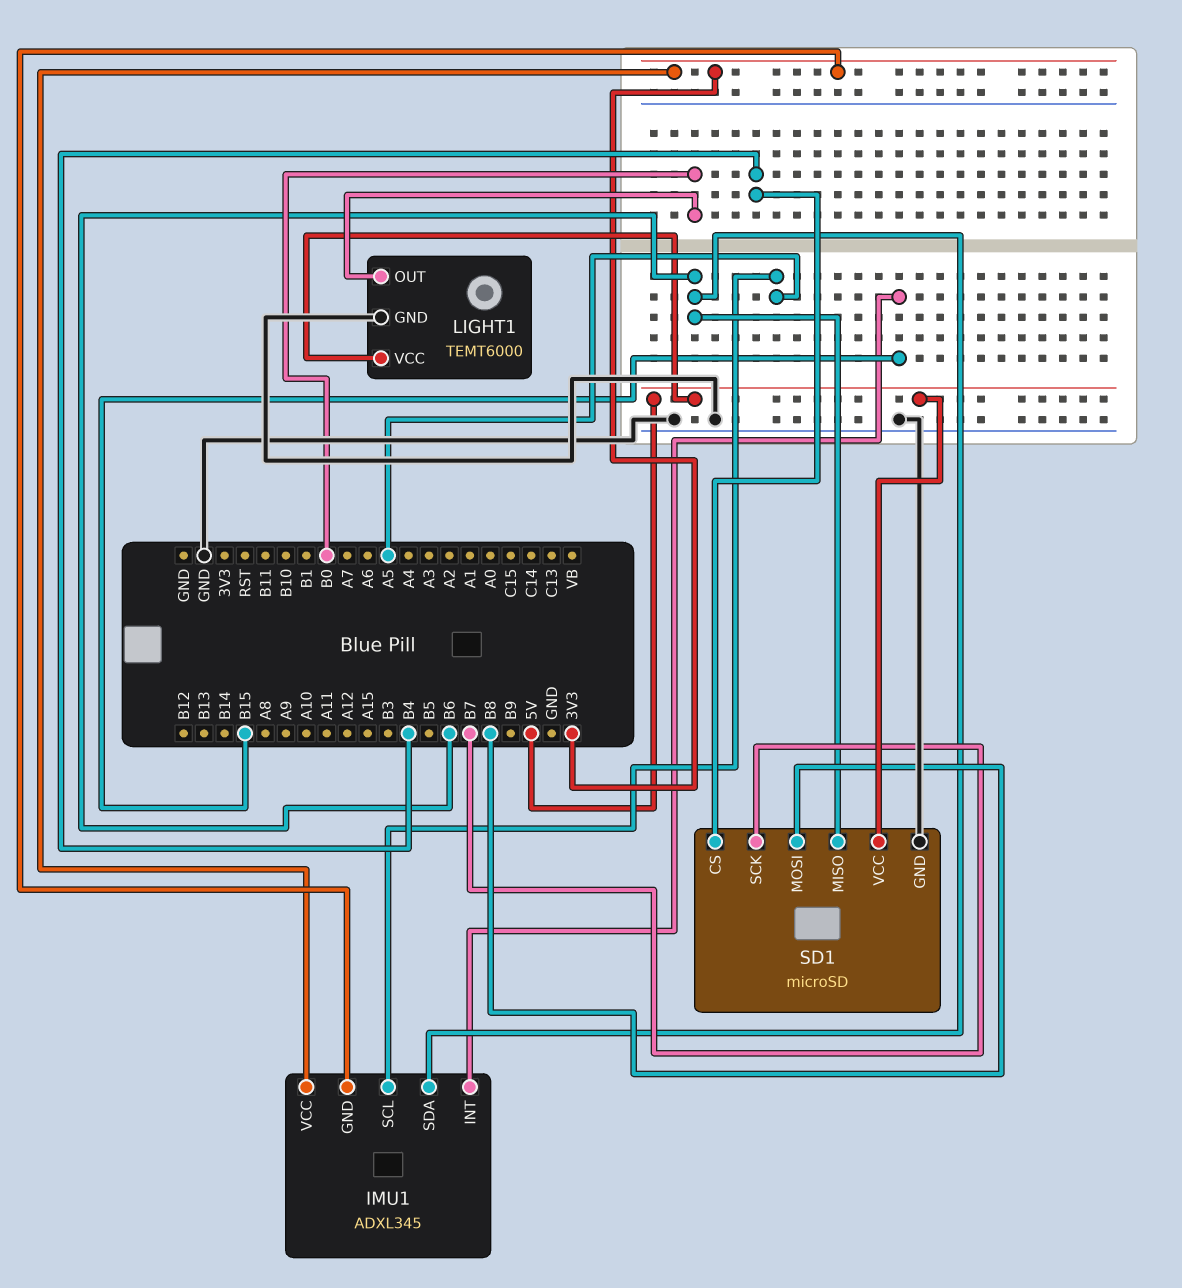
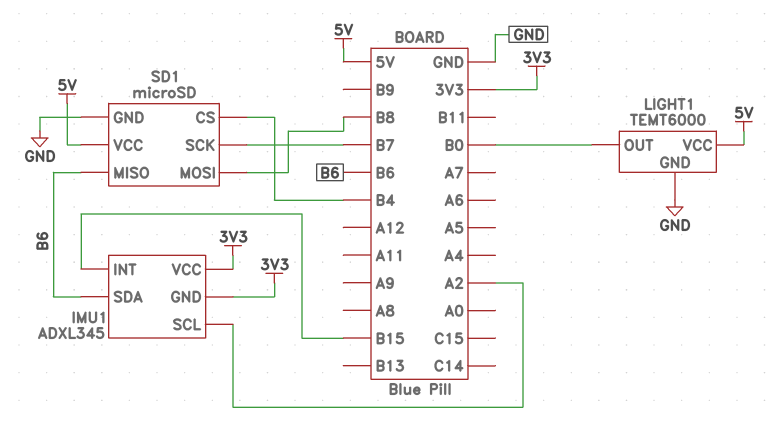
IMU1 pin SCL: A5 -> A2

